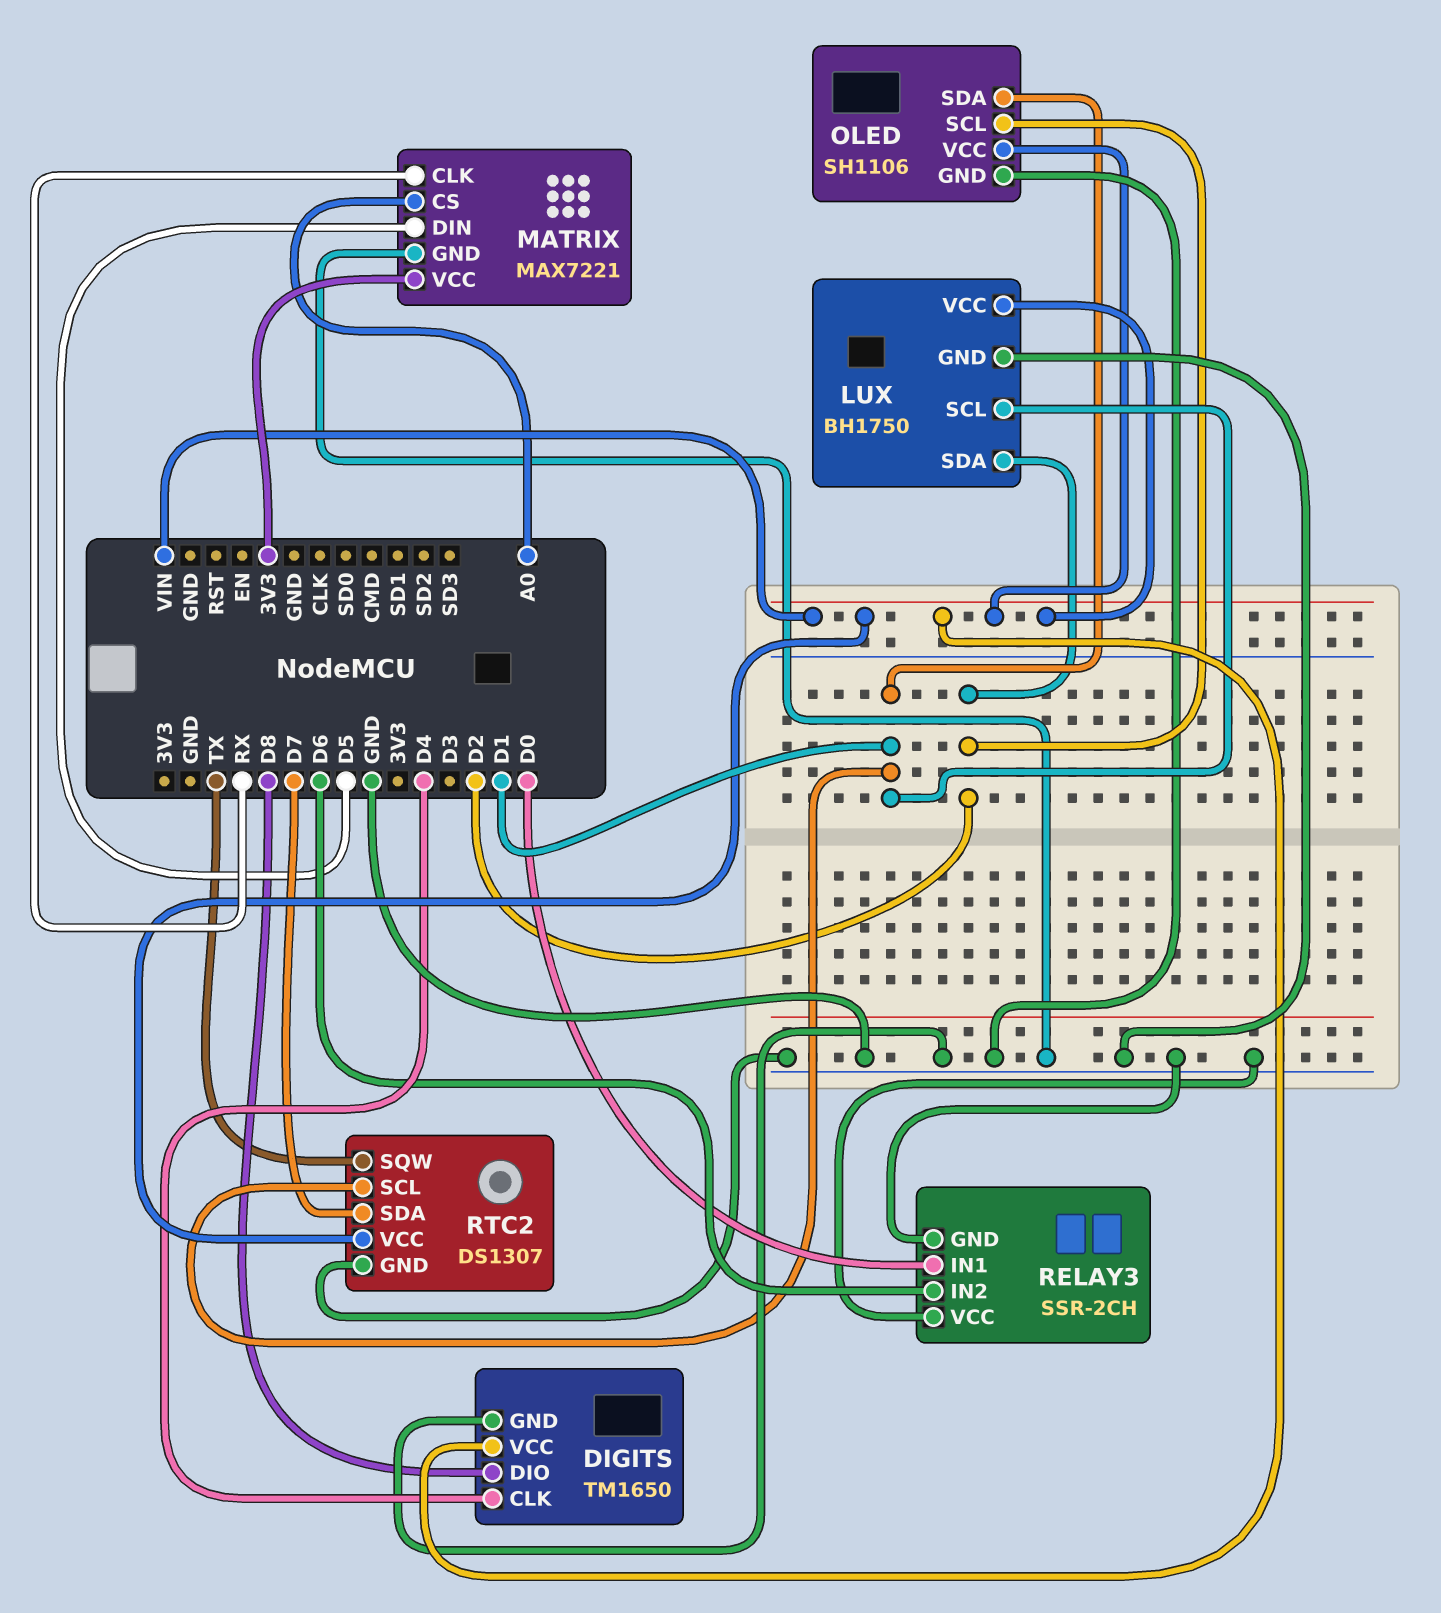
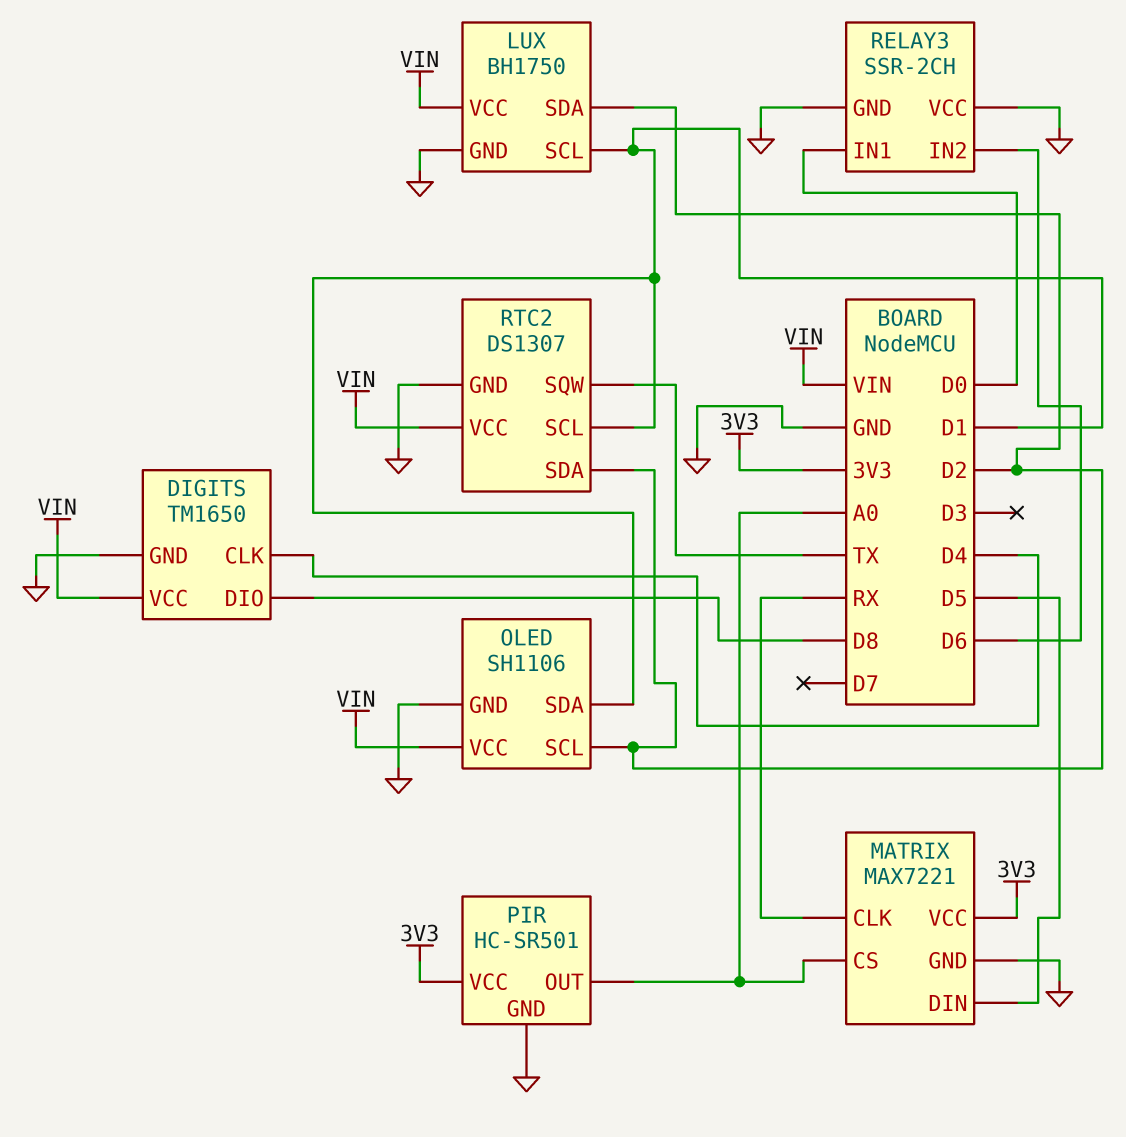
PIR: none -> HC-SR501
PIR pin GND: none -> GND
PIR pin OUT: none -> A0
PIR pin VCC: none -> 3V3
RTC2 pin SDA: D7 -> D2

